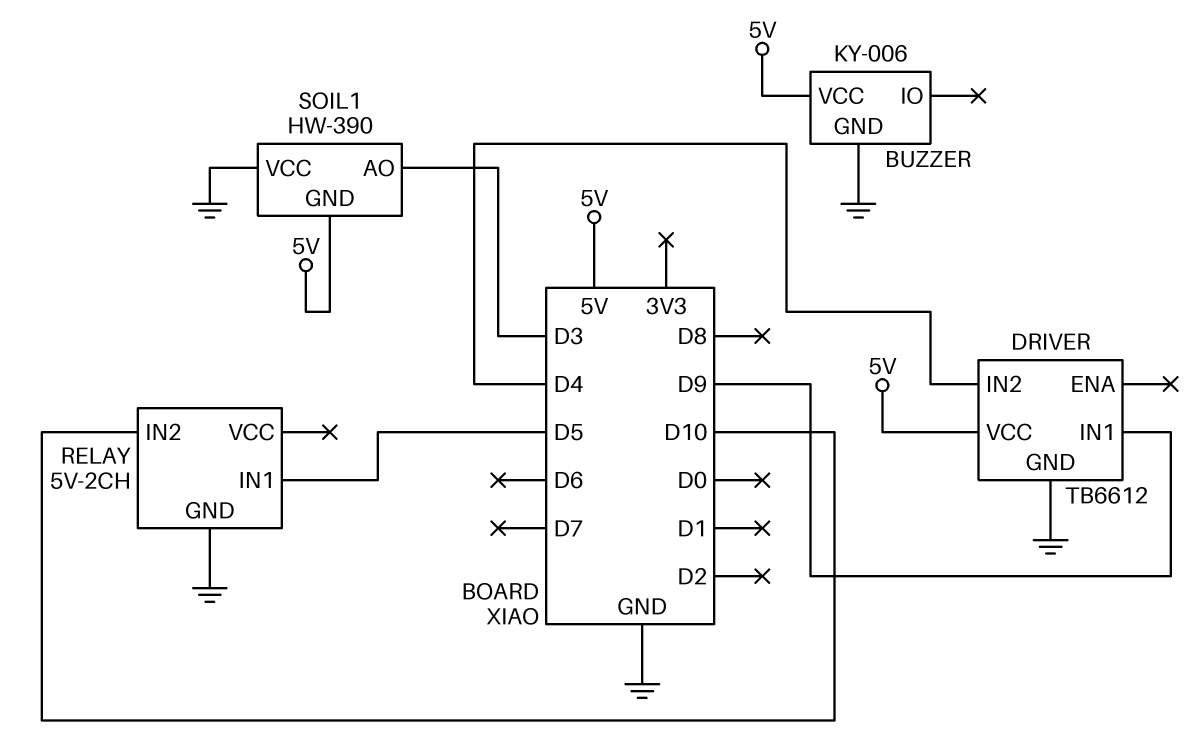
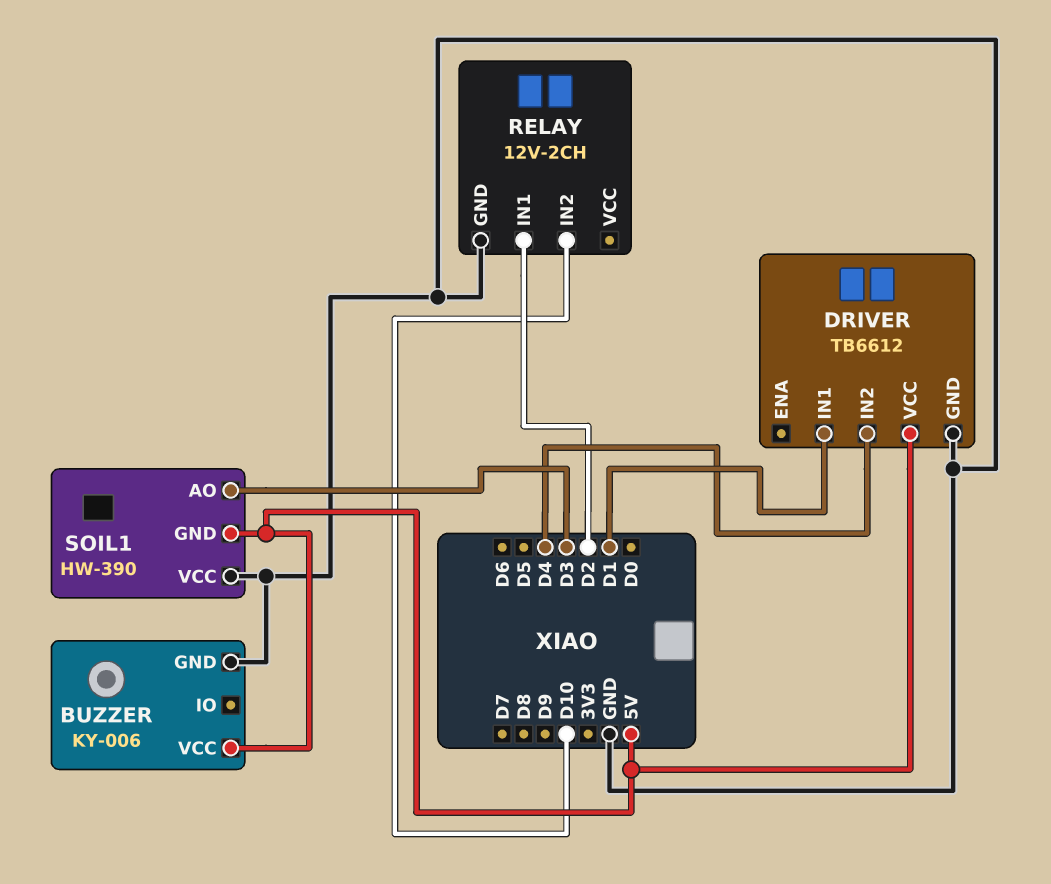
DRIVER pin IN1: D9 -> D1
RELAY: 5V-2CH -> 12V-2CH
RELAY pin IN1: D5 -> D2

